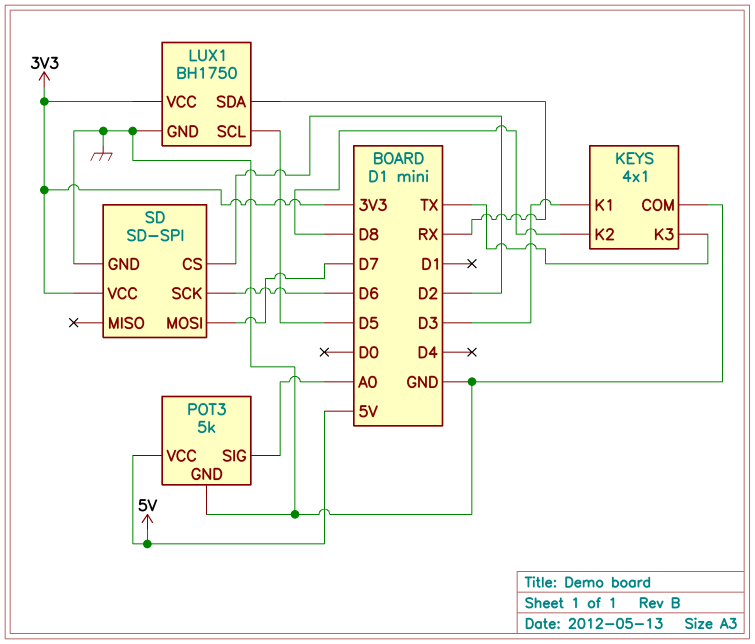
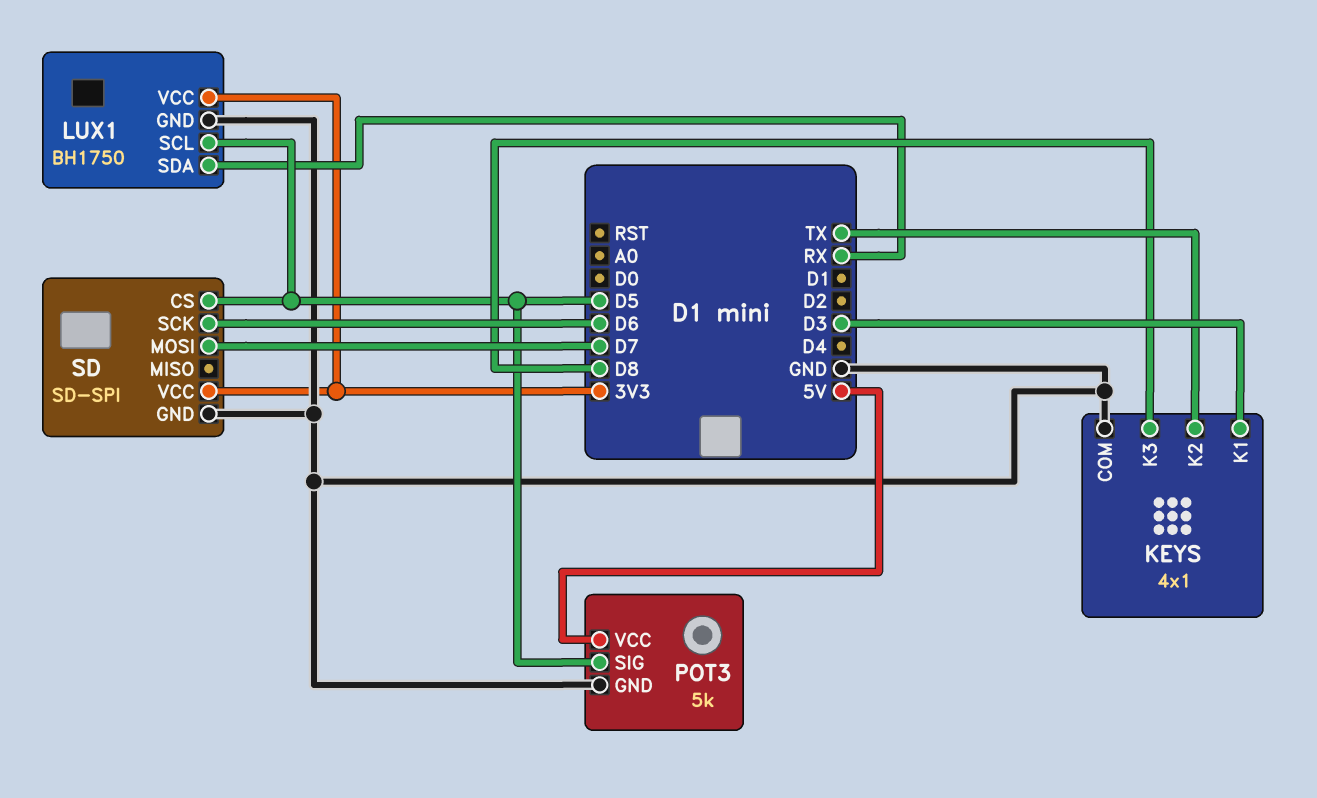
KEYS pin K2: D8 -> TX
KEYS pin K3: TX -> D8
POT3 pin SIG: A0 -> D5
SD pin CS: D2 -> D5

